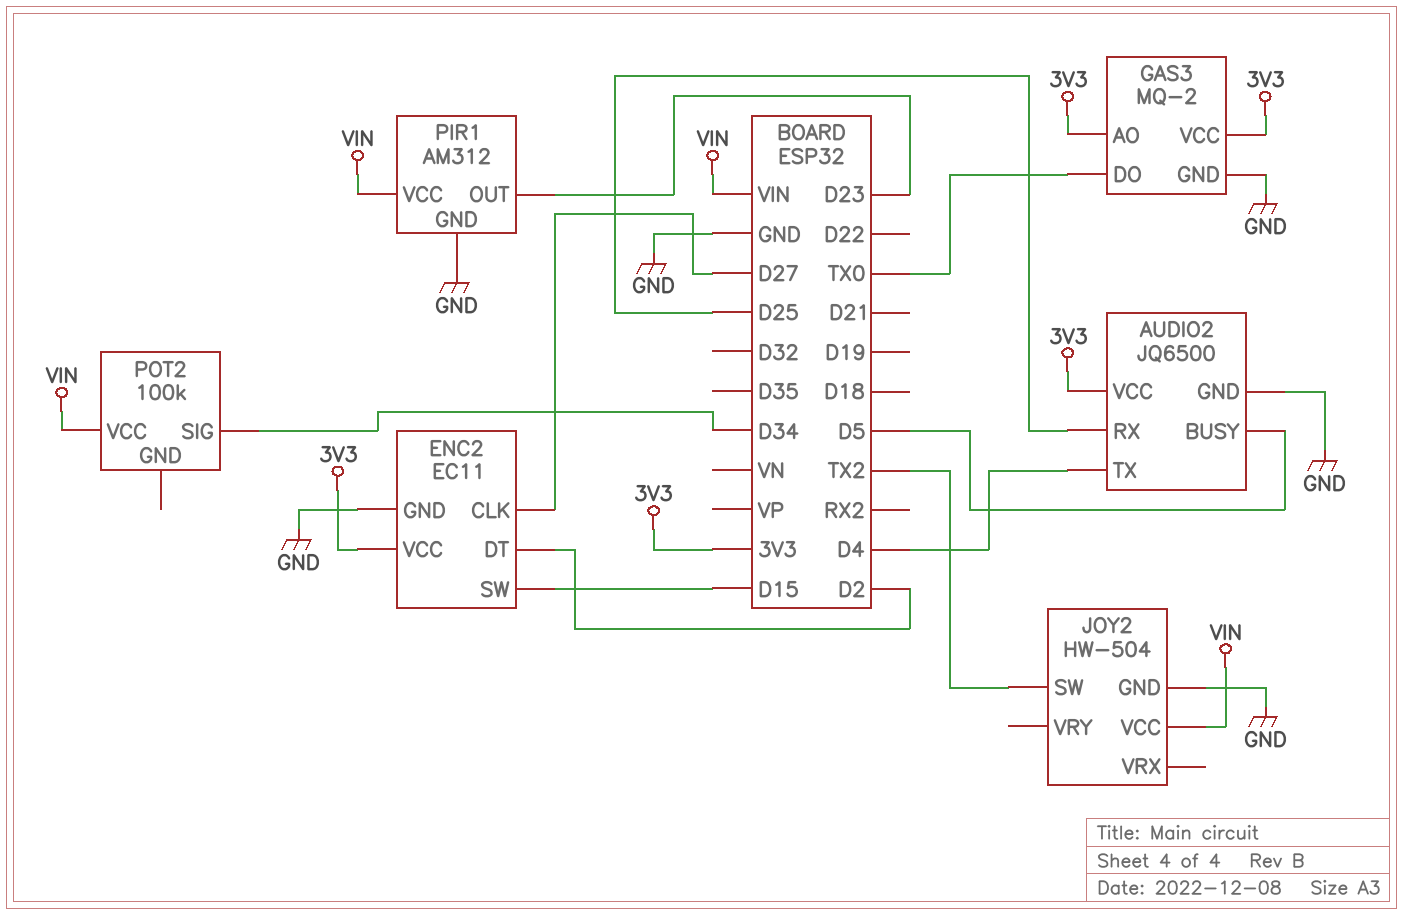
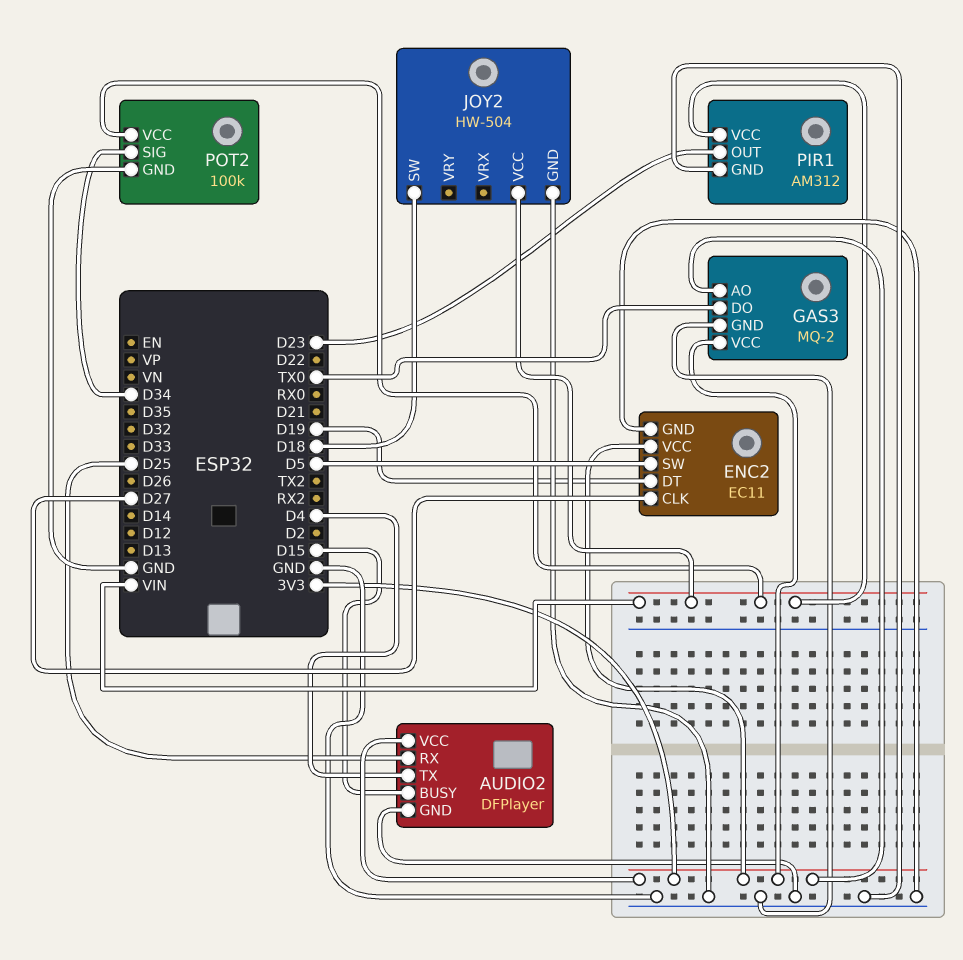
AUDIO2: JQ6500 -> DFPlayer
AUDIO2 pin BUSY: D5 -> D15
ENC2 pin DT: D2 -> D19
ENC2 pin SW: D15 -> D5
JOY2 pin SW: TX2 -> D18
POT2 pin GND: none -> GND

